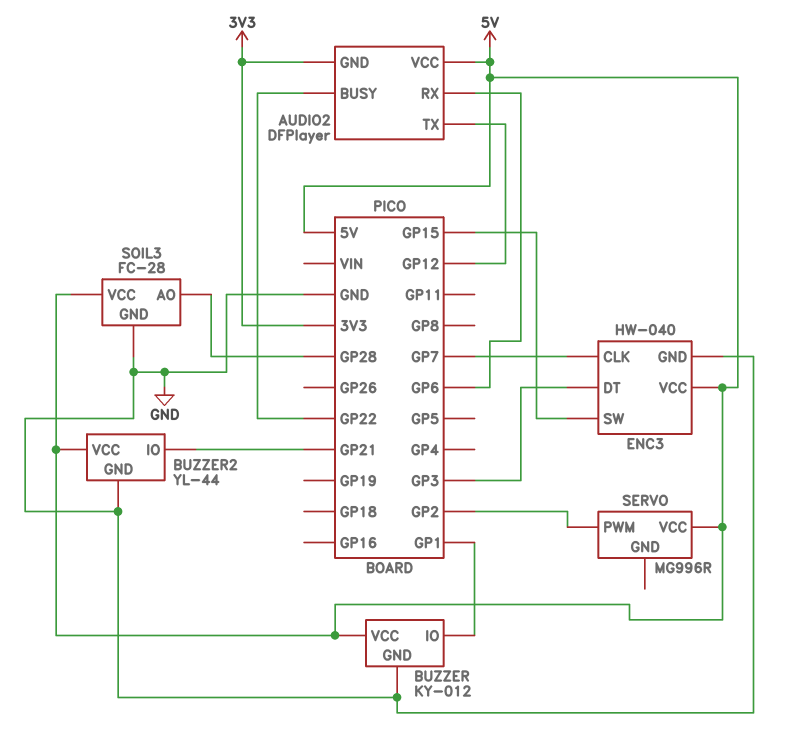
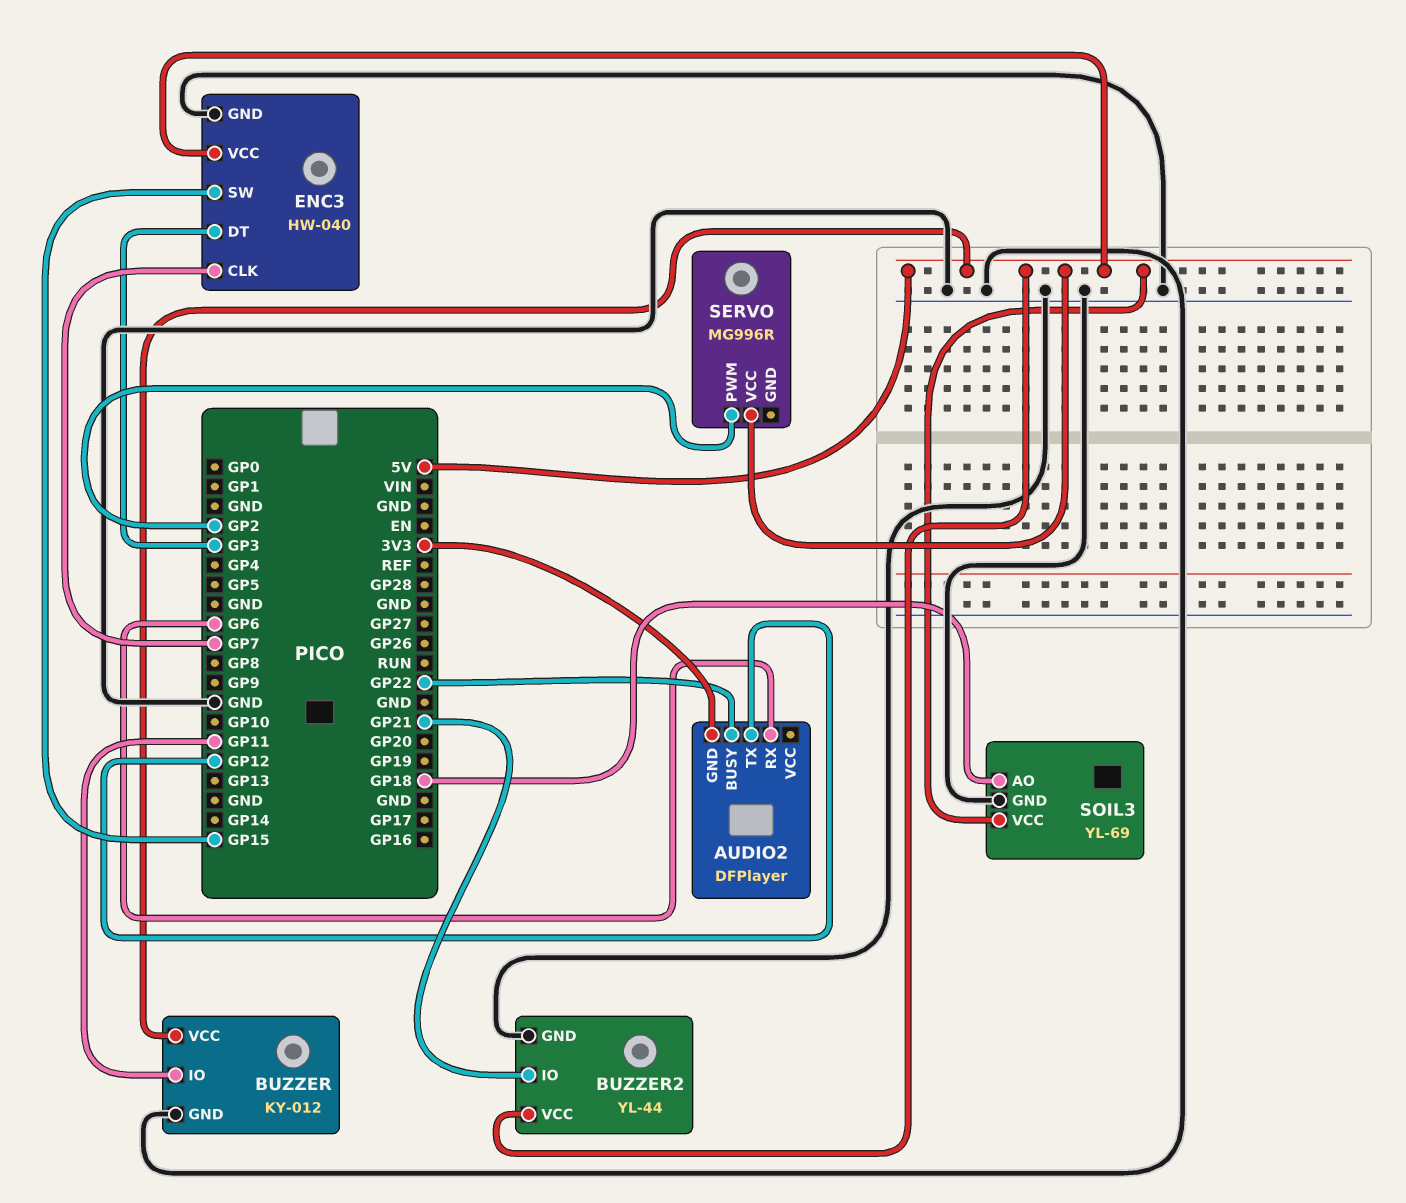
AUDIO2 pin VCC: 5V -> none
BUZZER pin IO: GP1 -> GP11
SOIL3: FC-28 -> YL-69
SOIL3 pin AO: GP28 -> GP18

